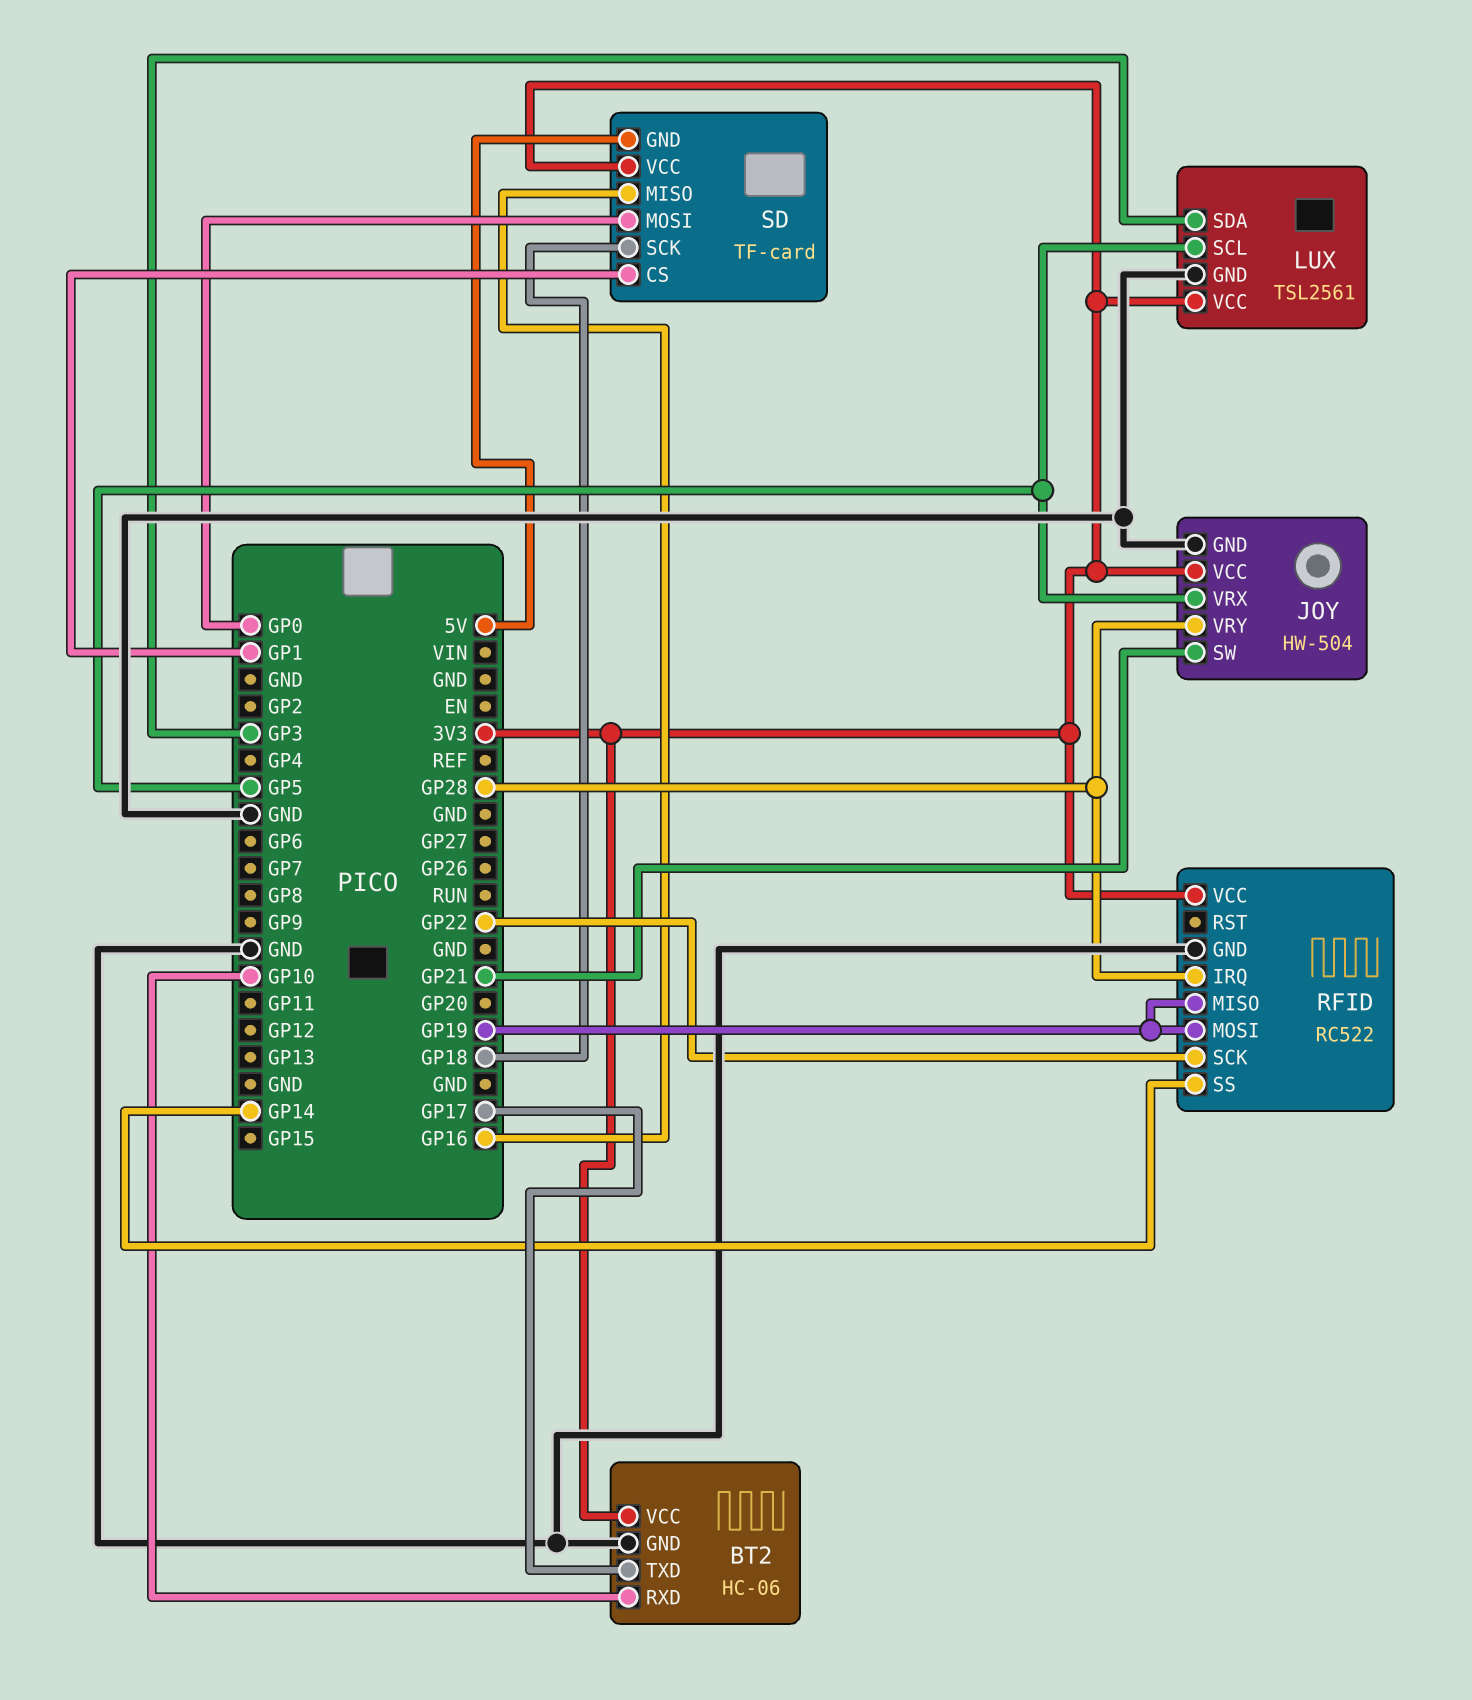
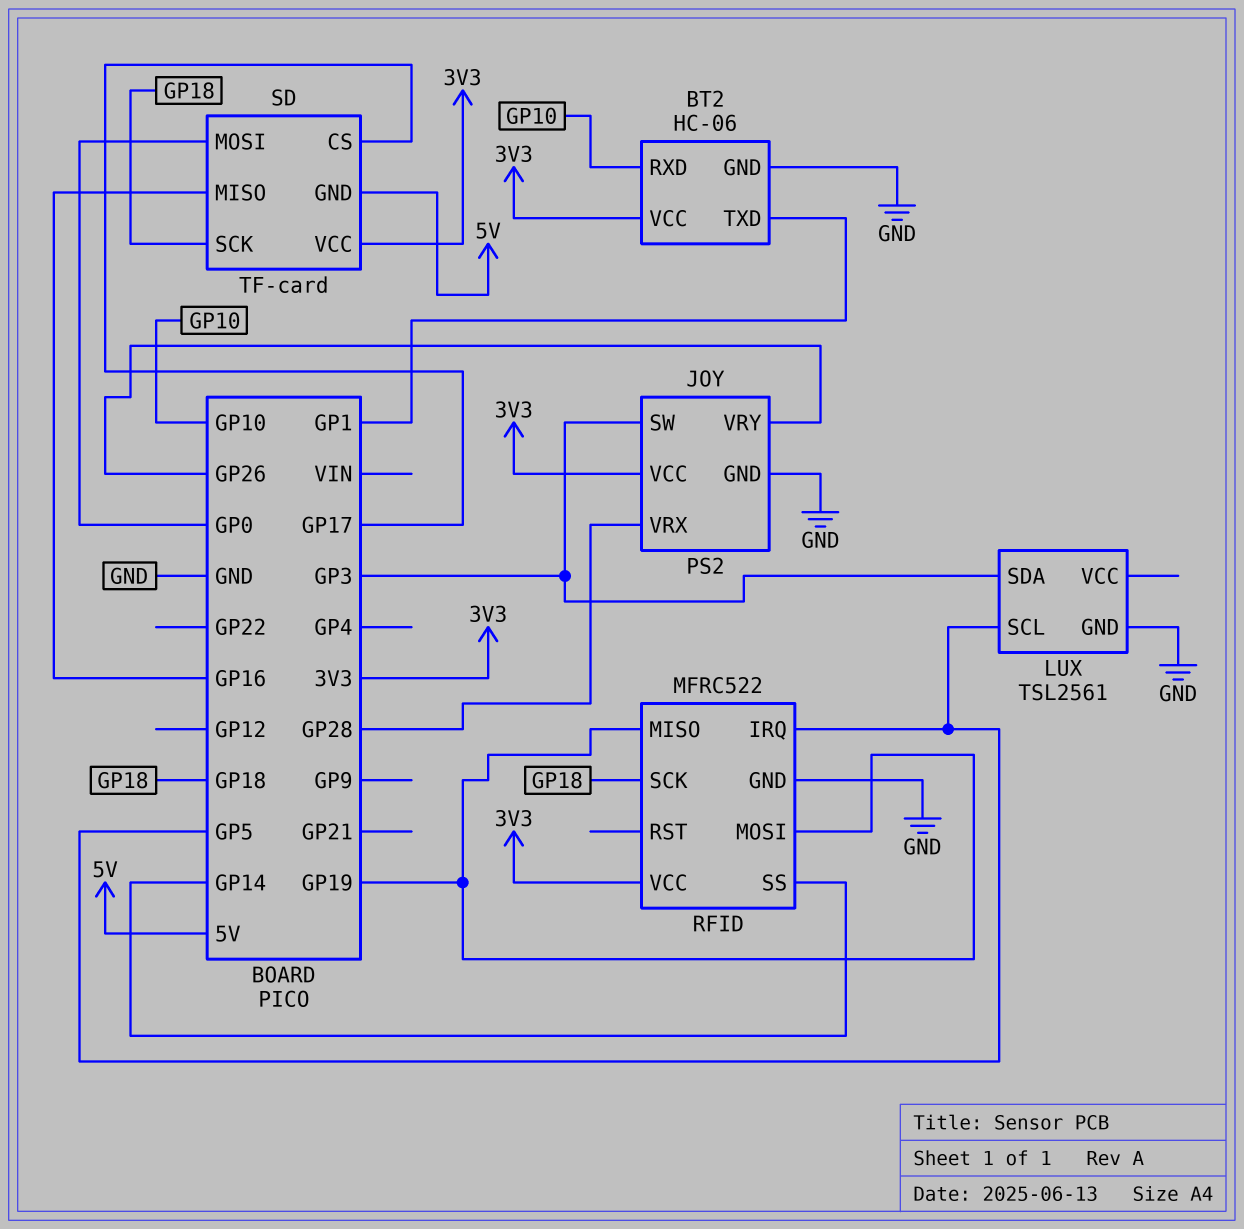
BT2 pin TXD: GP17 -> GP1
JOY: HW-504 -> PS2
JOY pin SW: GP21 -> GP3
JOY pin VRX: GP5 -> GP28
JOY pin VRY: GP28 -> GP26
LUX pin VCC: 3V3 -> none
RFID: RC522 -> MFRC522
RFID pin IRQ: GP28 -> GP5
RFID pin SCK: GP22 -> GP18
SD pin CS: GP1 -> GP17

